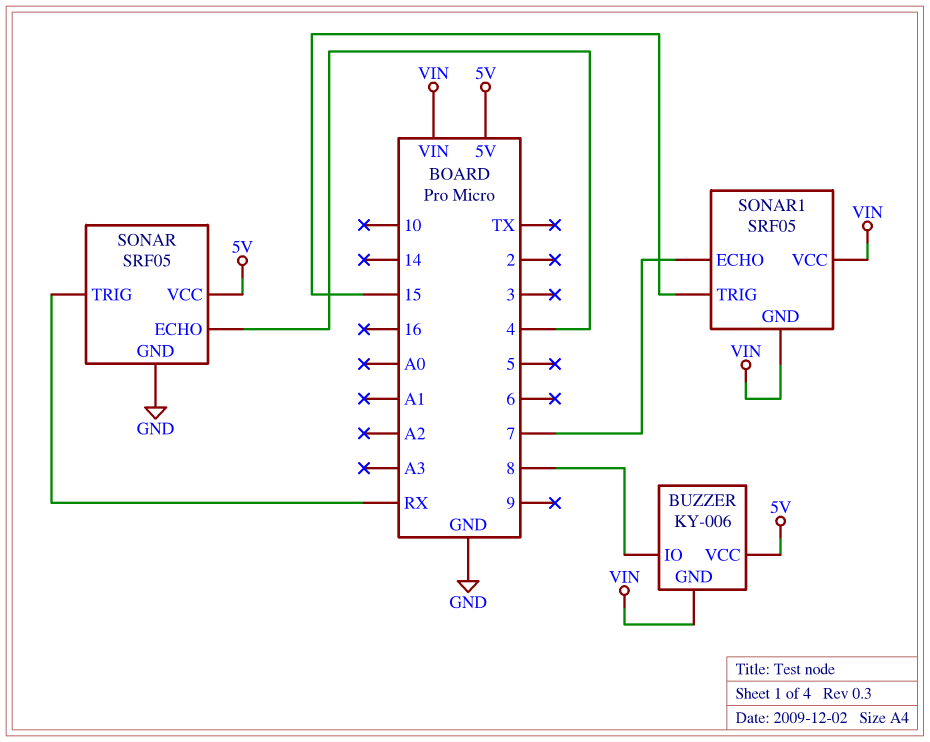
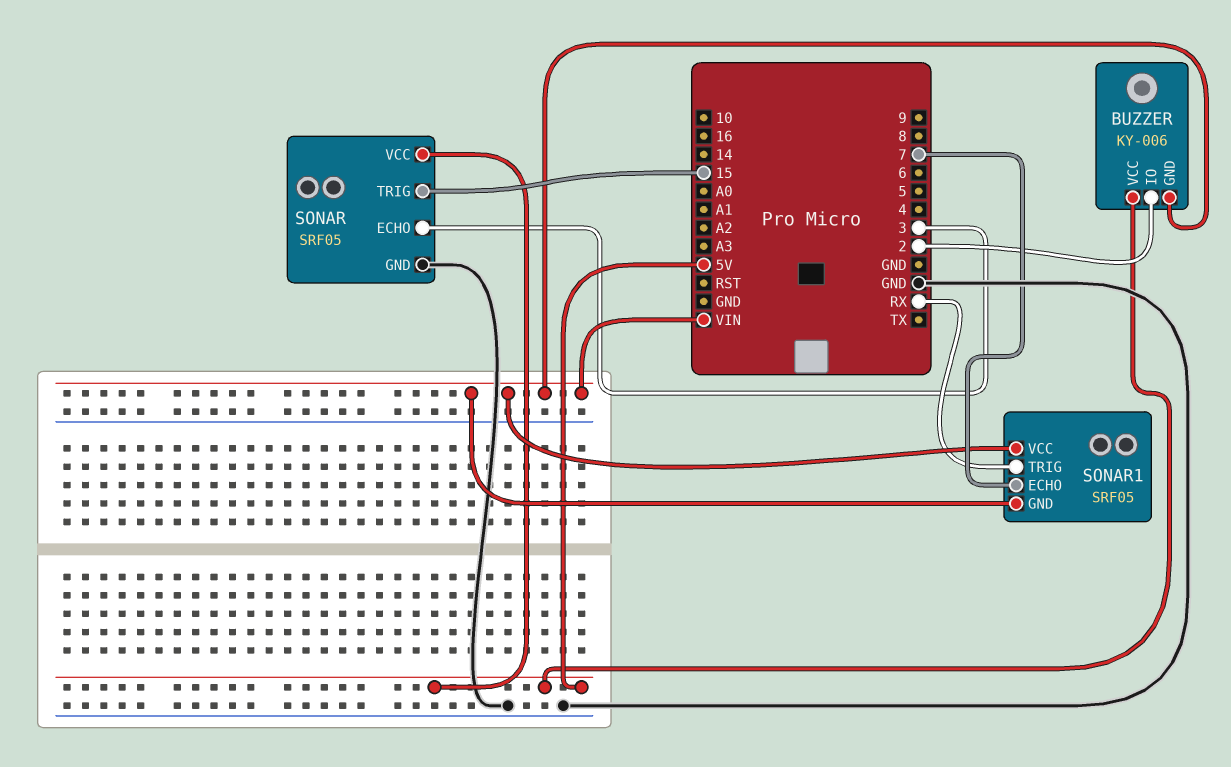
BUZZER pin IO: 8 -> 2
SONAR pin ECHO: 4 -> 3
SONAR pin TRIG: RX -> 15
SONAR1 pin TRIG: 15 -> RX

